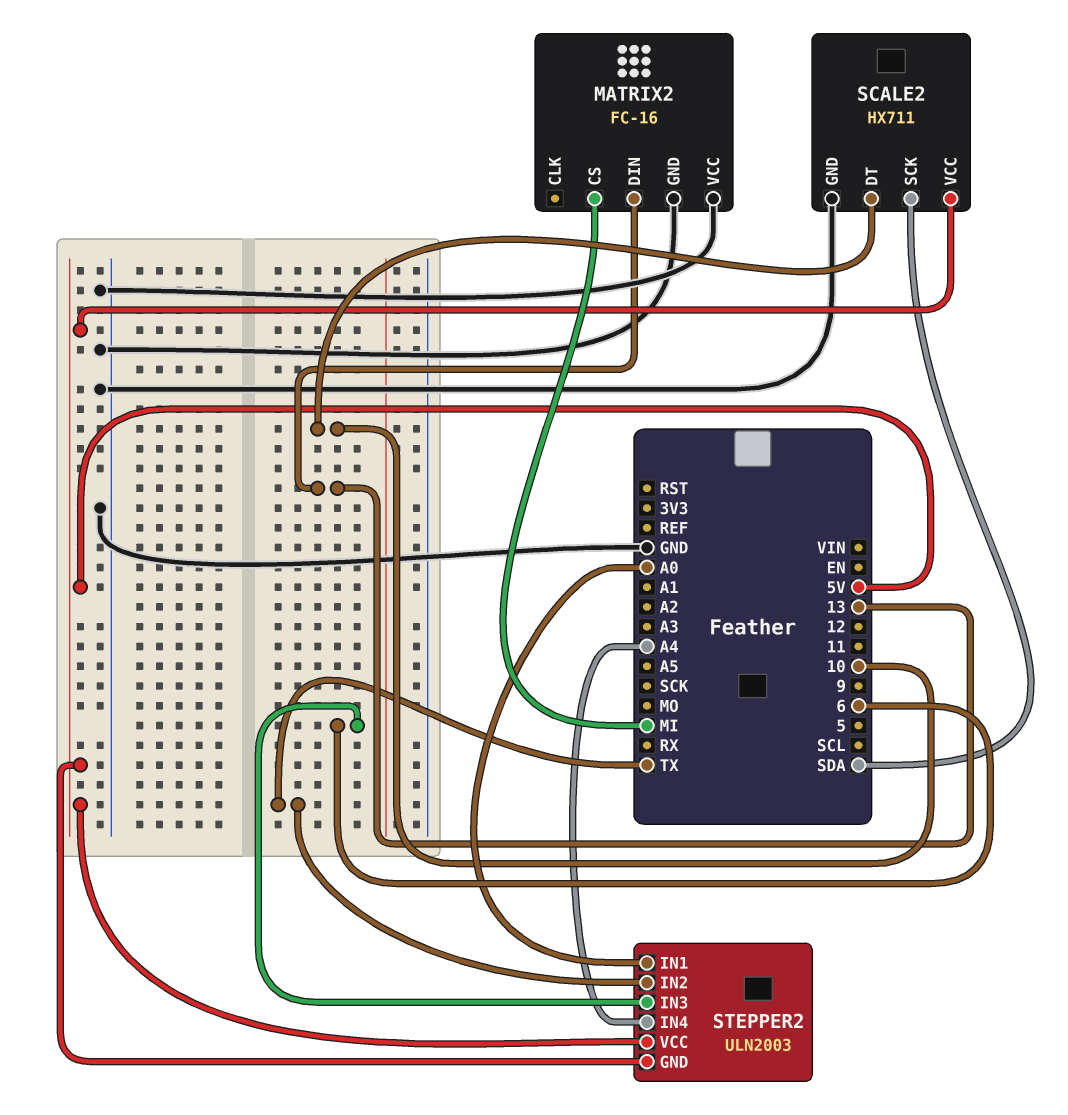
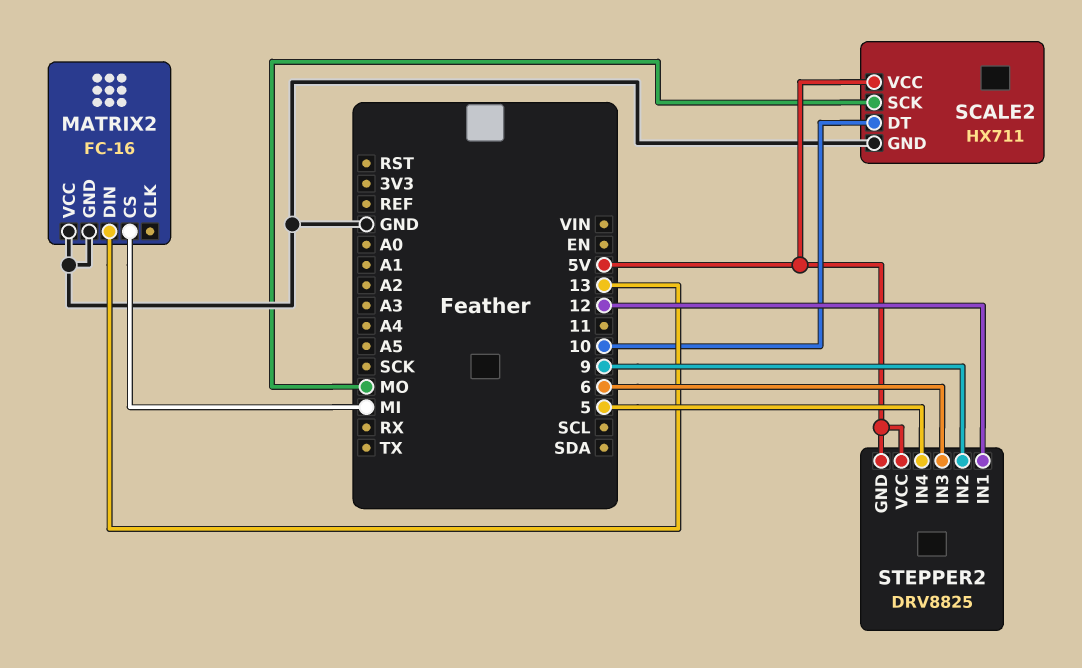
SCALE2 pin SCK: SDA -> MO
STEPPER2: ULN2003 -> DRV8825
STEPPER2 pin IN1: A0 -> 12
STEPPER2 pin IN2: TX -> 9
STEPPER2 pin IN4: A4 -> 5

